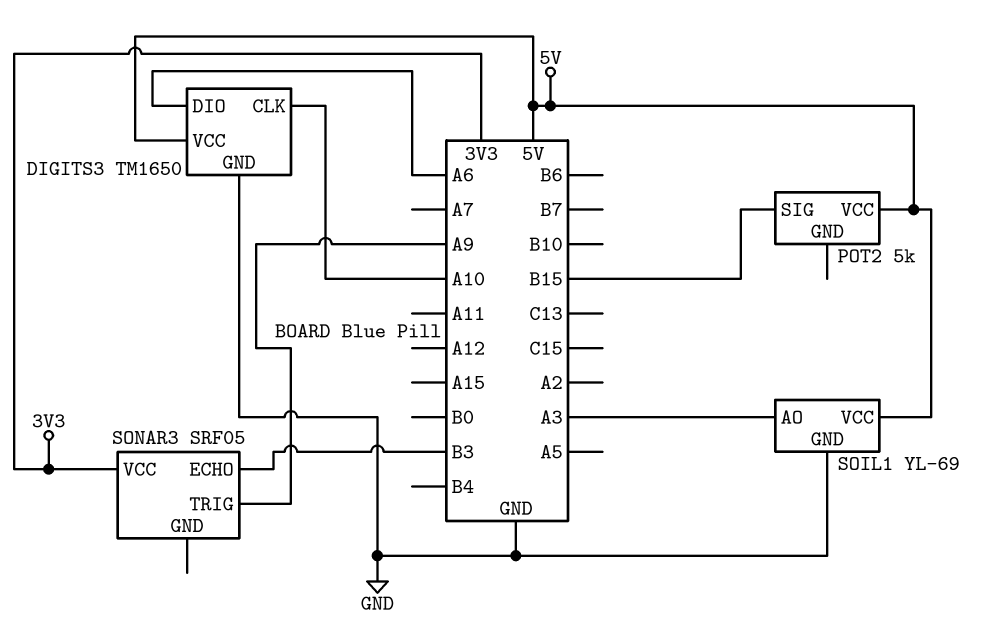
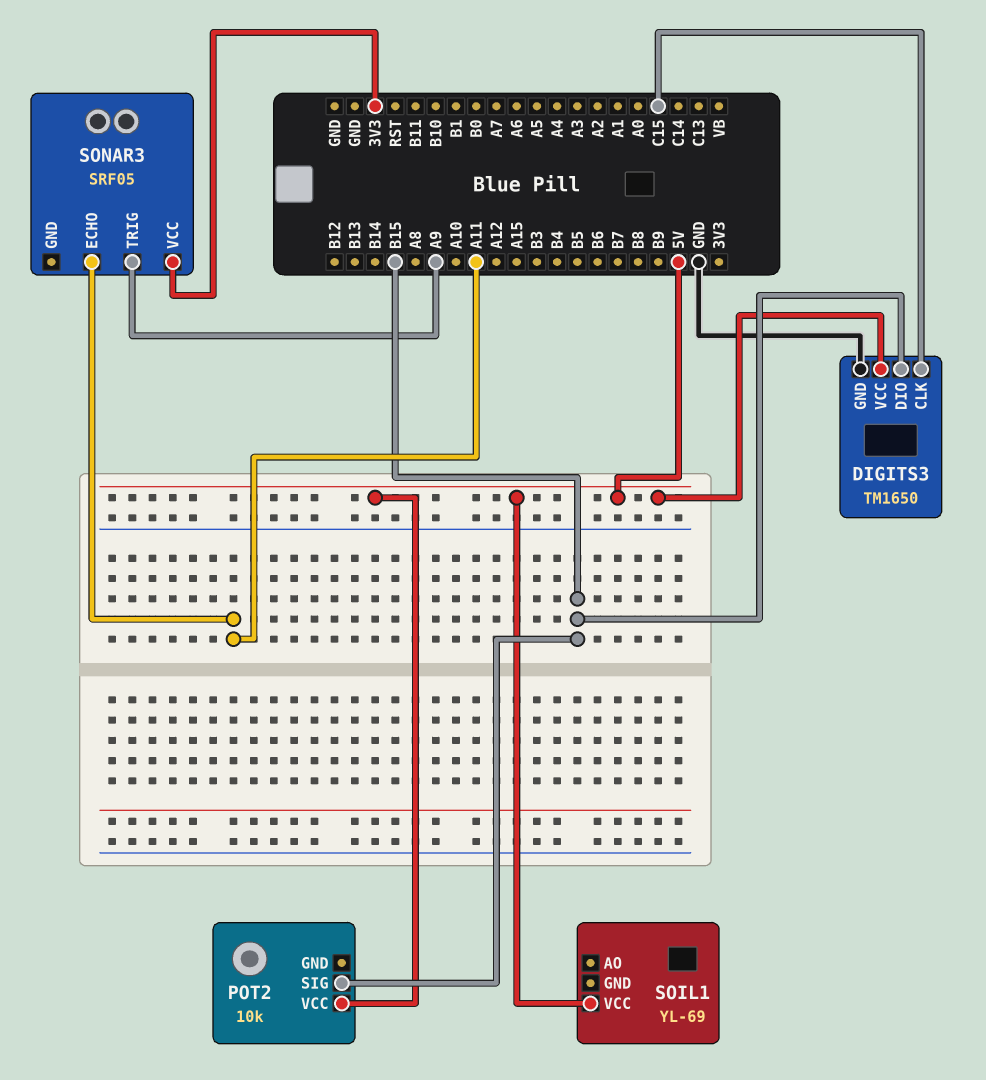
DIGITS3 pin CLK: A10 -> C15
DIGITS3 pin DIO: A6 -> B15
POT2: 5k -> 10k
SOIL1 pin AO: A3 -> none
SOIL1 pin GND: GND -> none
SONAR3 pin ECHO: B3 -> A11

